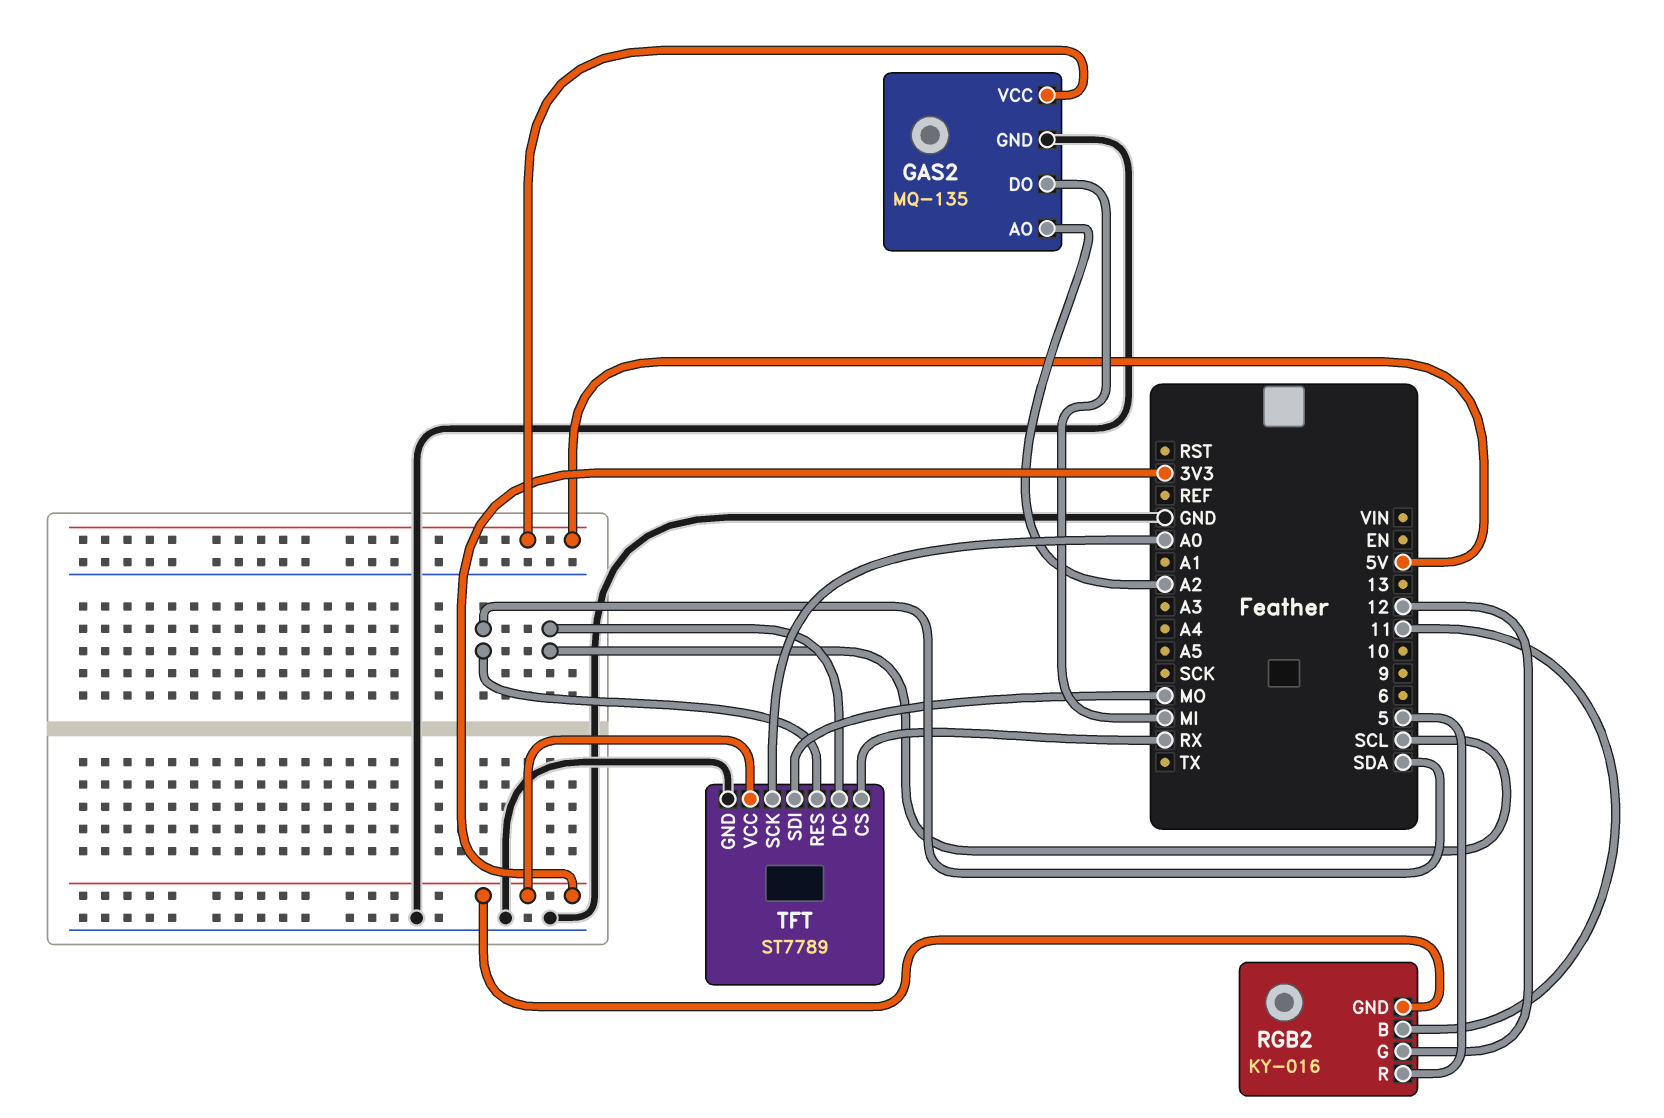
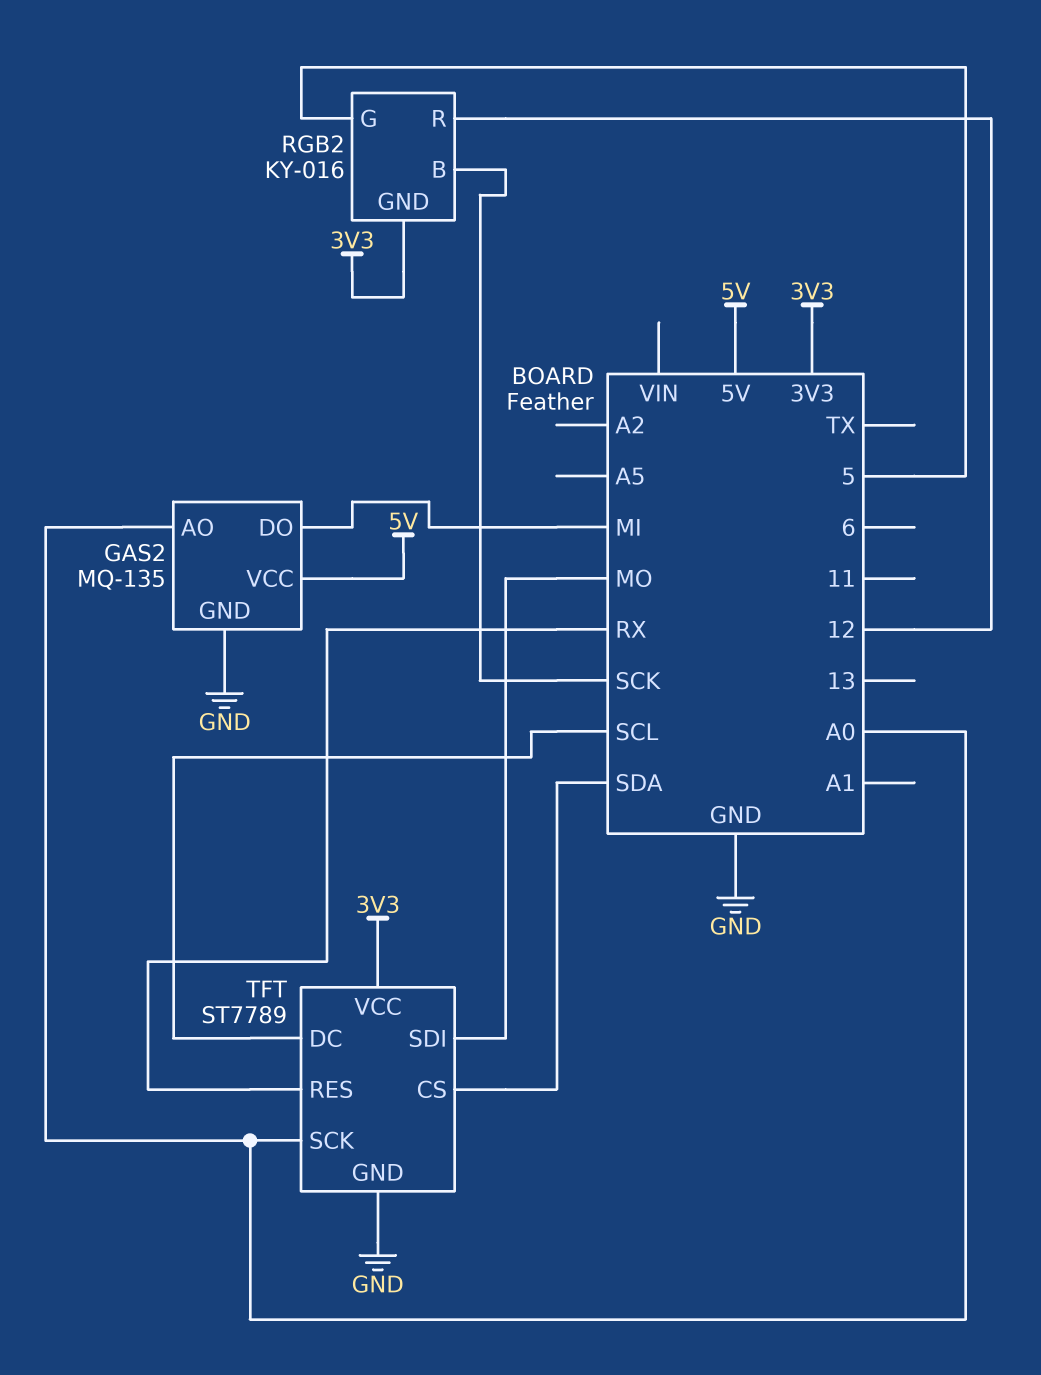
GAS2 pin AO: A2 -> A0
RGB2 pin B: 11 -> SCK
RGB2 pin G: 12 -> 5
RGB2 pin R: 5 -> 12
TFT pin CS: RX -> SDA
TFT pin RES: SDA -> RX

